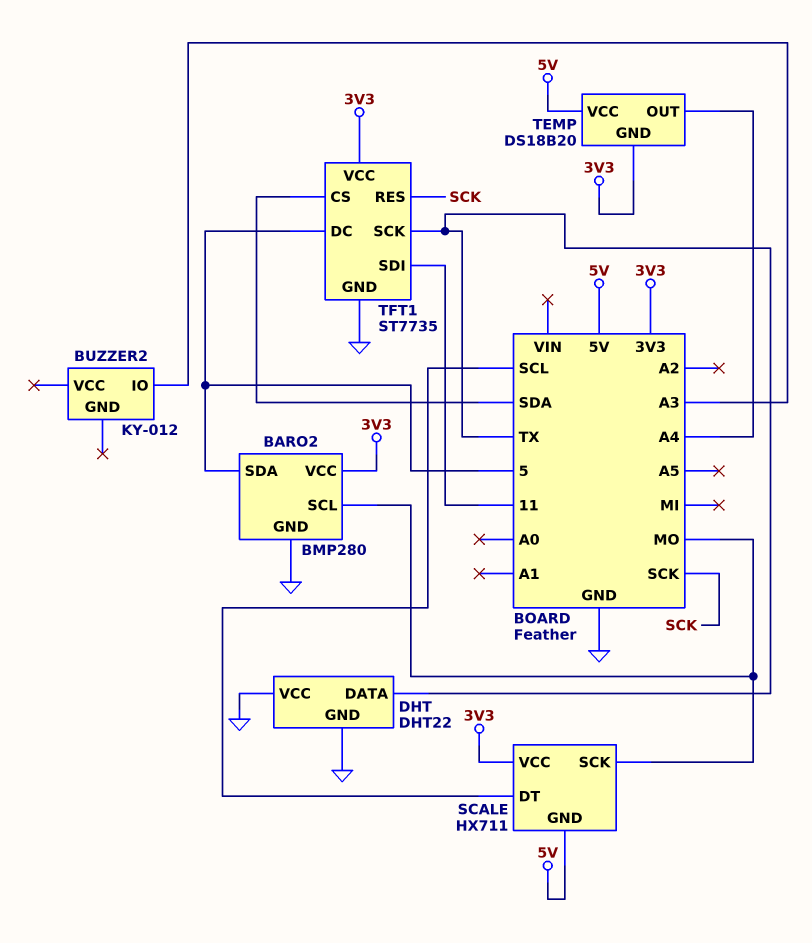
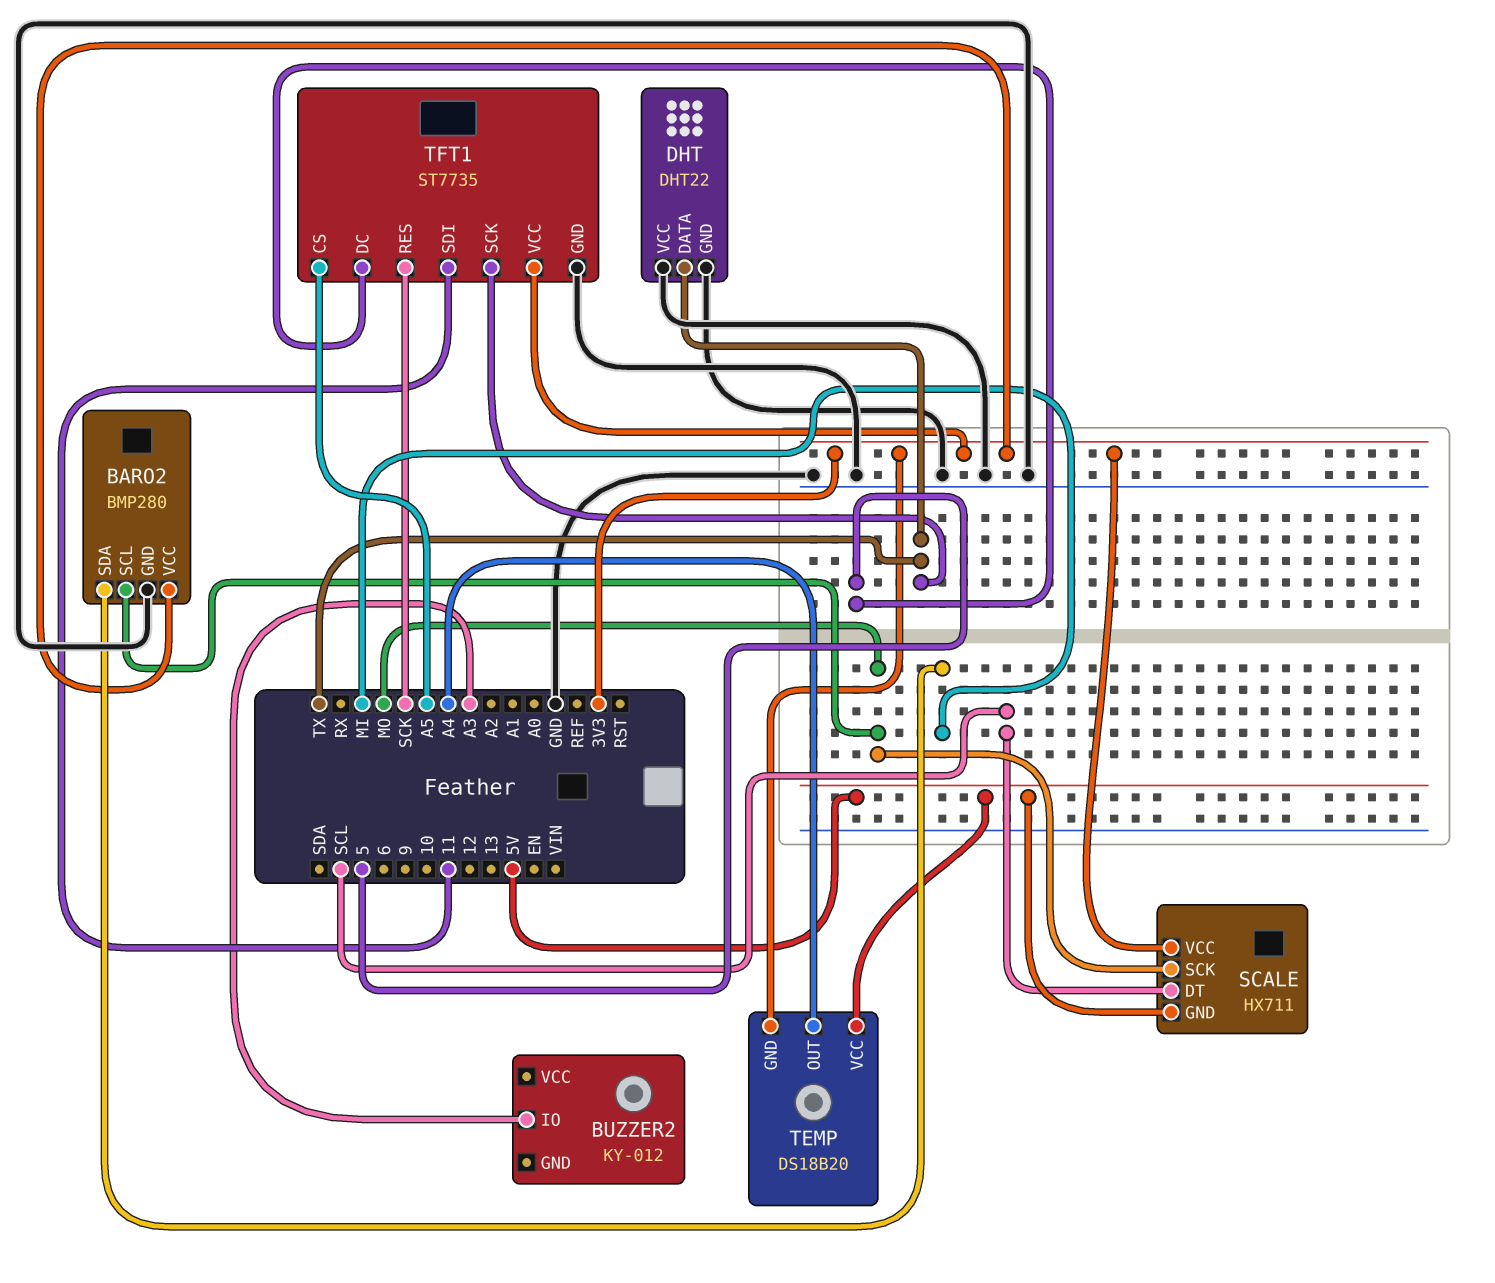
BARO2 pin SDA: 5 -> MI
TFT1 pin CS: SDA -> A5

